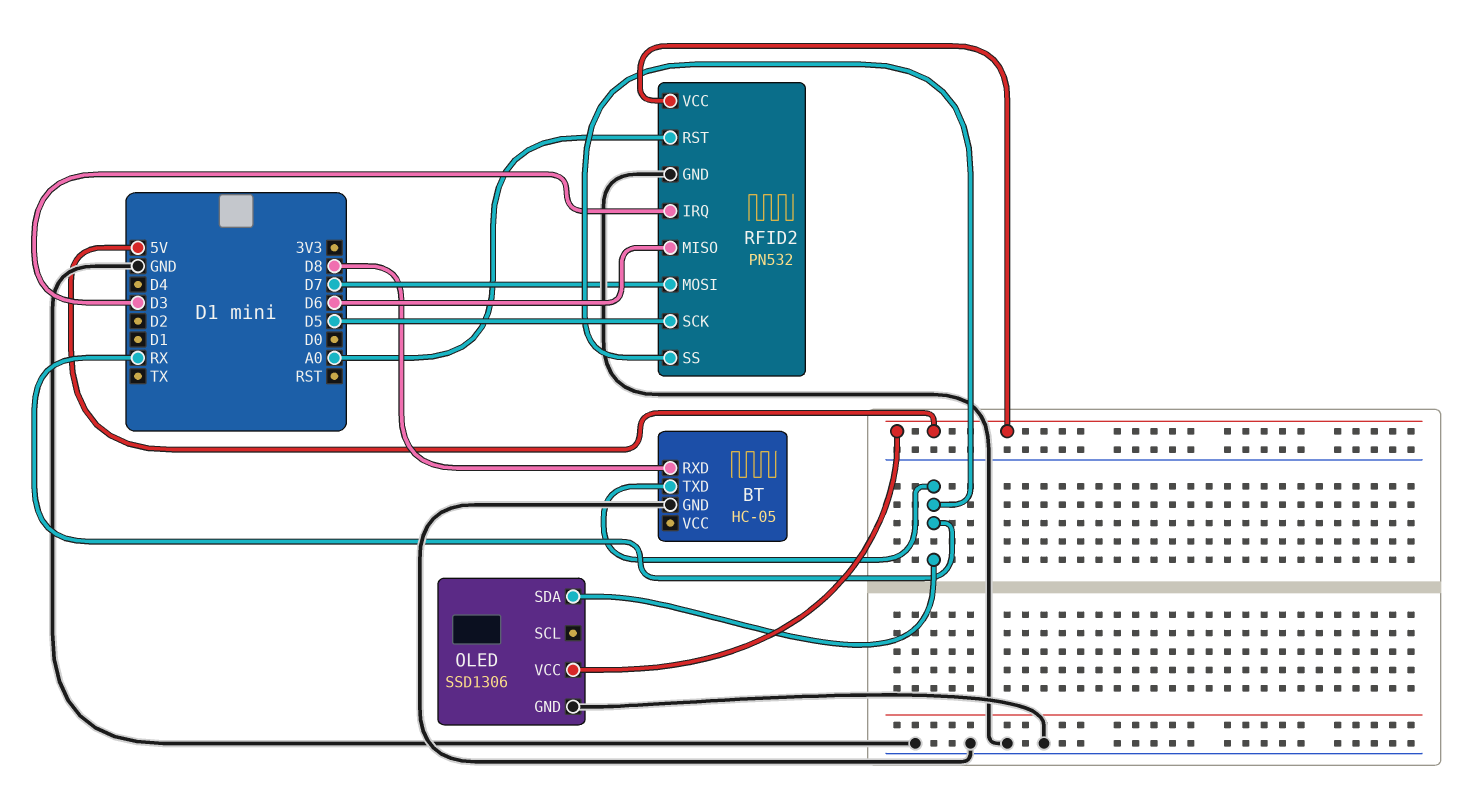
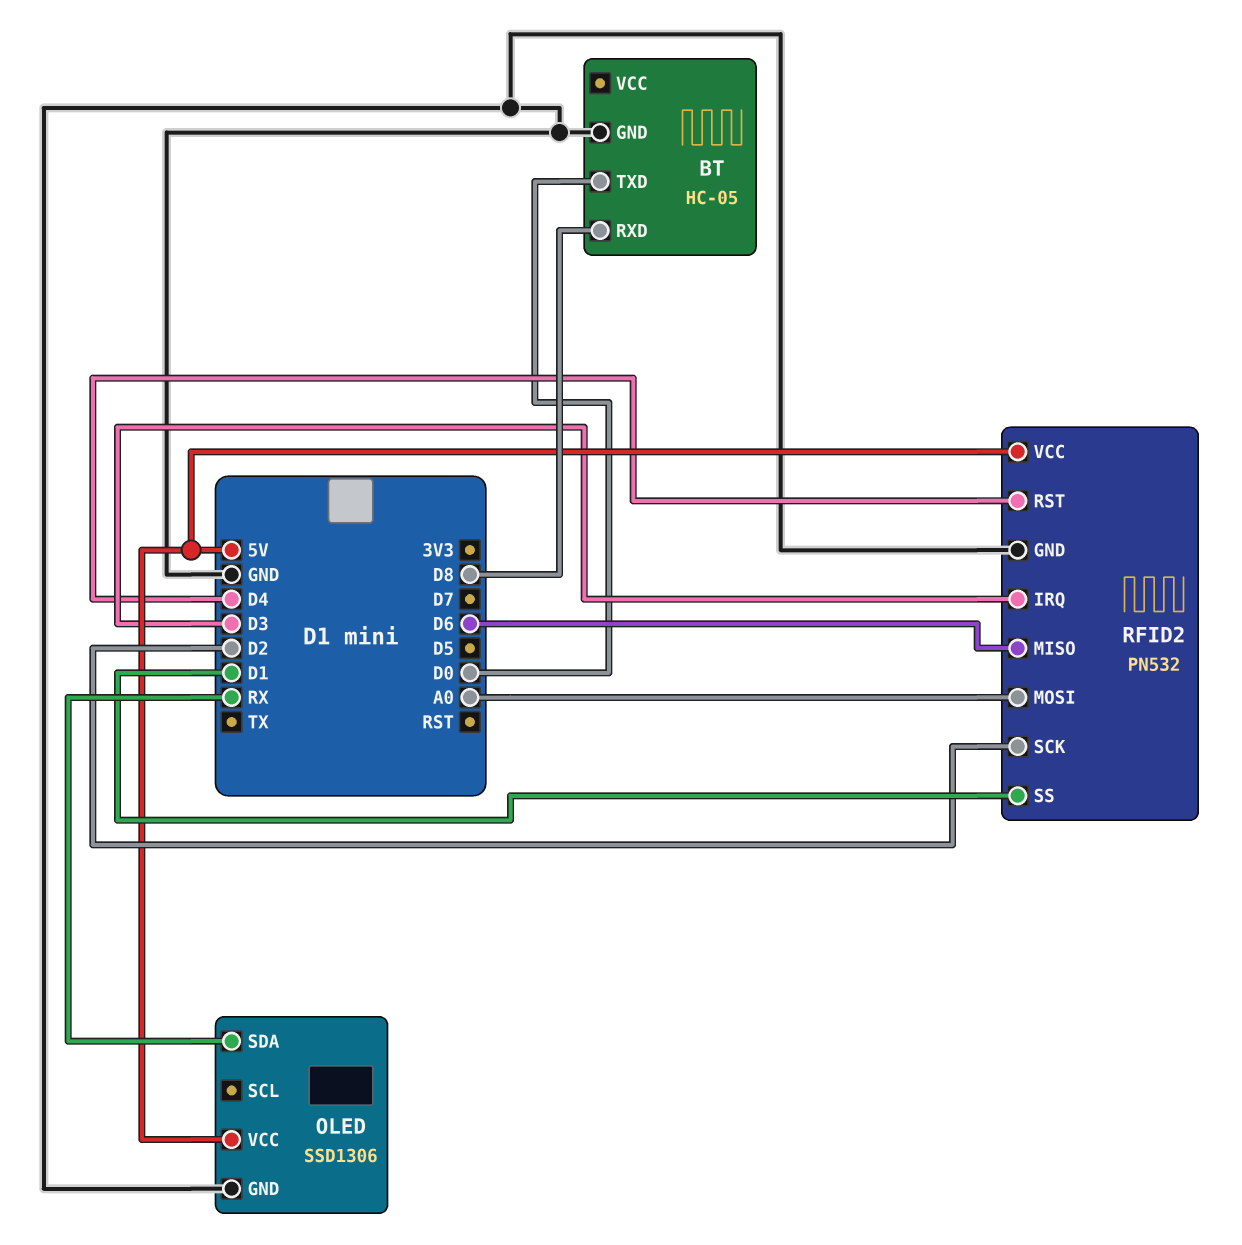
BT pin TXD: RX -> D0
RFID2 pin MOSI: D7 -> A0
RFID2 pin RST: A0 -> D4
RFID2 pin SCK: D5 -> D2
RFID2 pin SS: RX -> D1

